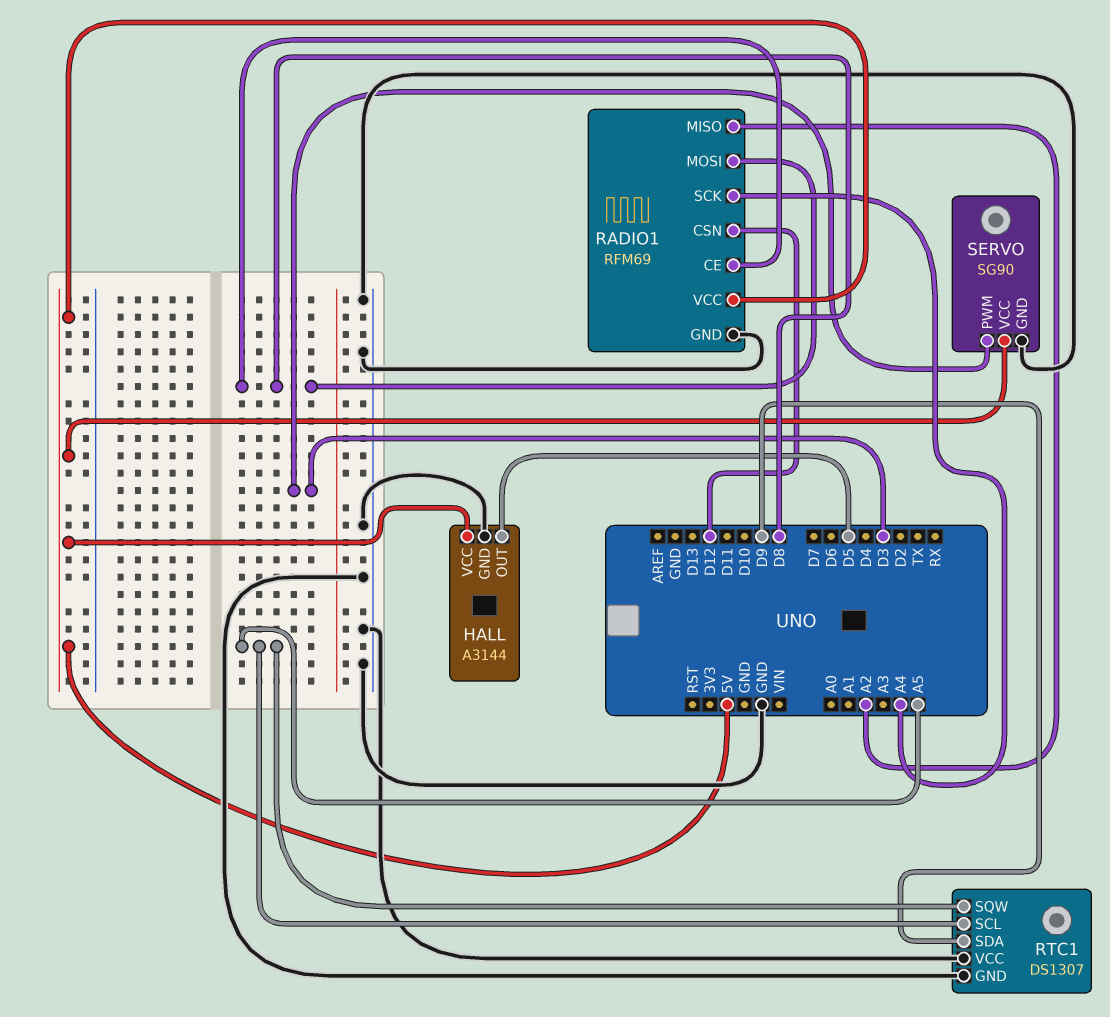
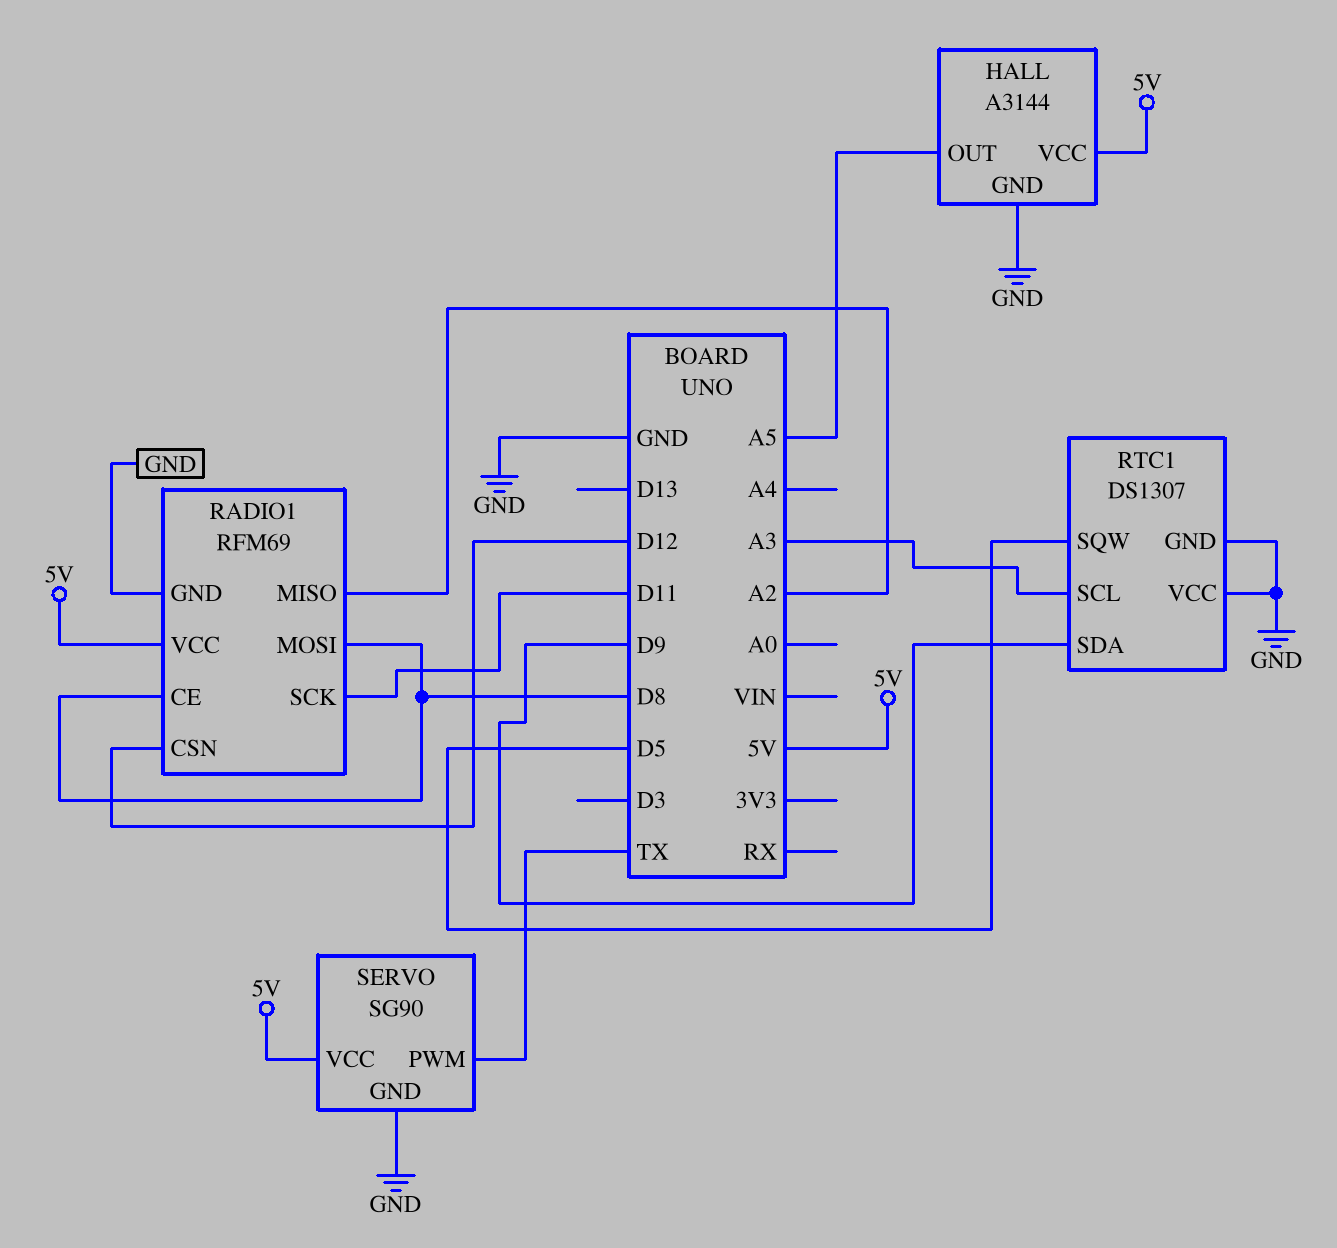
HALL pin OUT: D5 -> A5
RADIO1 pin SCK: A4 -> D11
RTC1 pin SCL: A5 -> A3
RTC1 pin SQW: A5 -> D5
SERVO pin PWM: D3 -> TX

